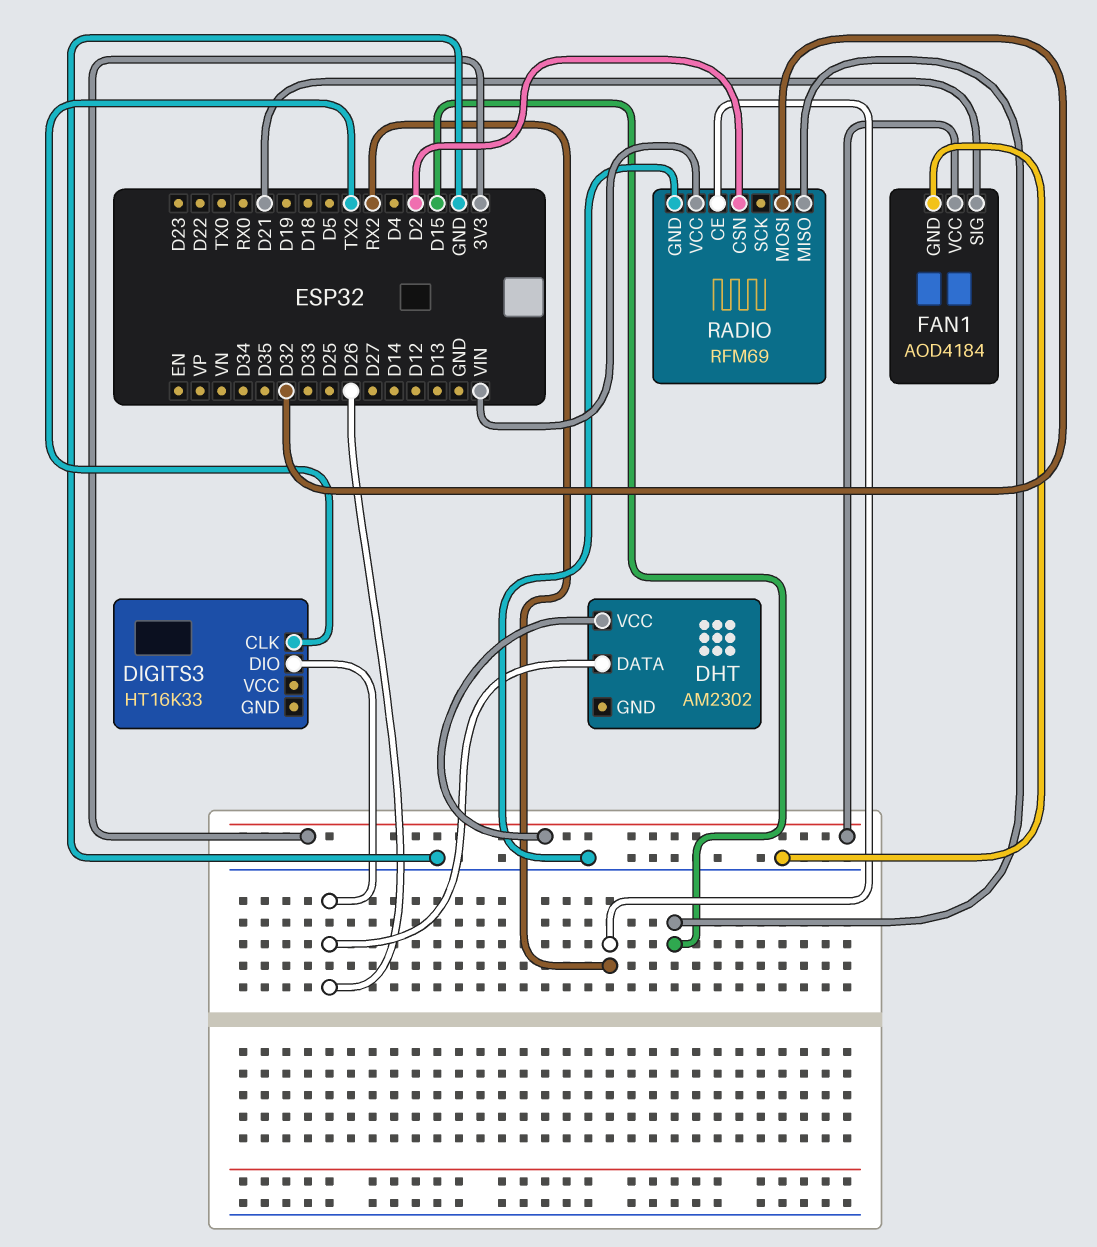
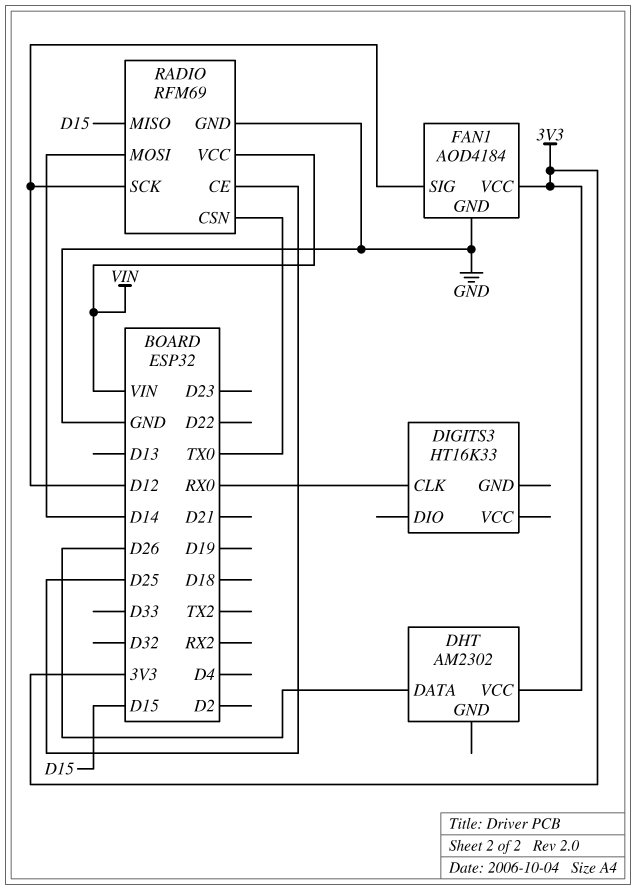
DIGITS3 pin CLK: TX2 -> RX0
DIGITS3 pin DIO: D26 -> none
FAN1 pin SIG: D21 -> D12
RADIO pin CE: RX2 -> D25
RADIO pin CSN: D2 -> TX0
RADIO pin MOSI: D32 -> D14
RADIO pin SCK: none -> D12

